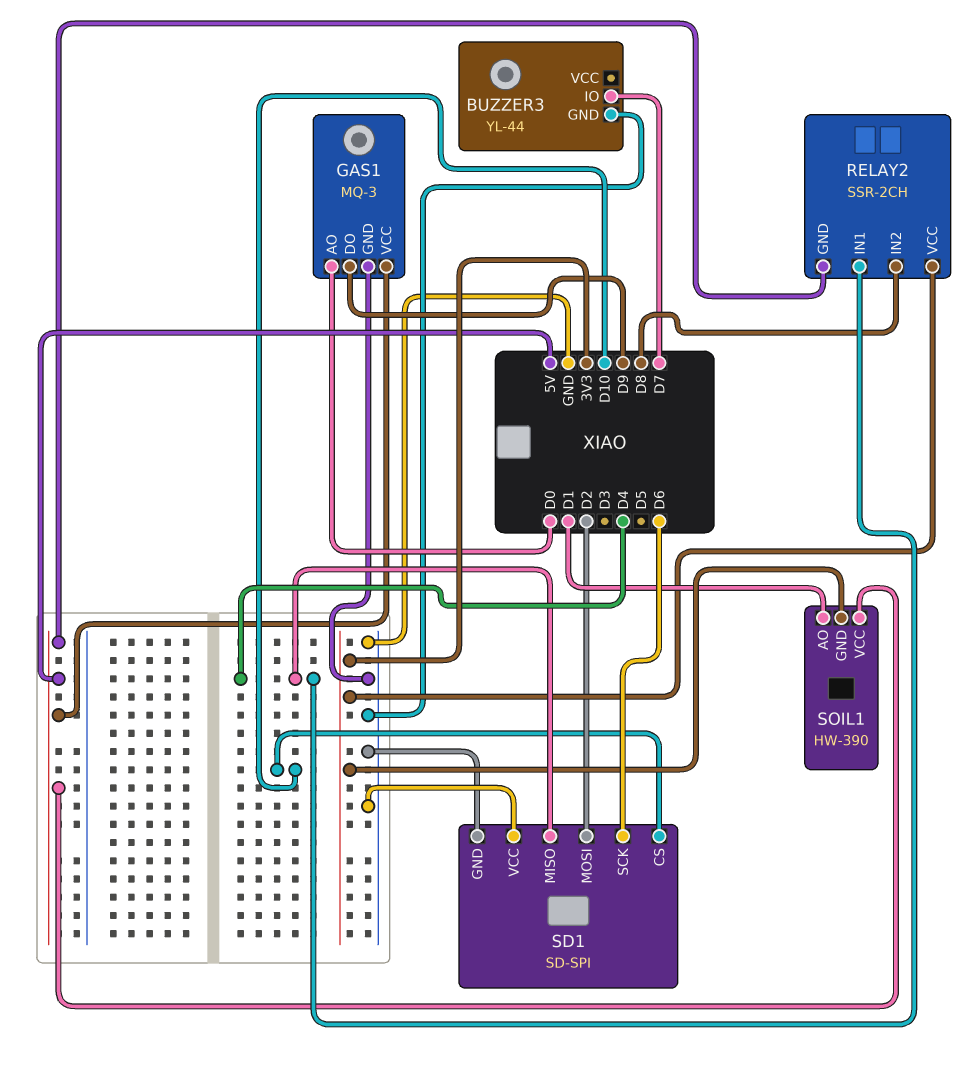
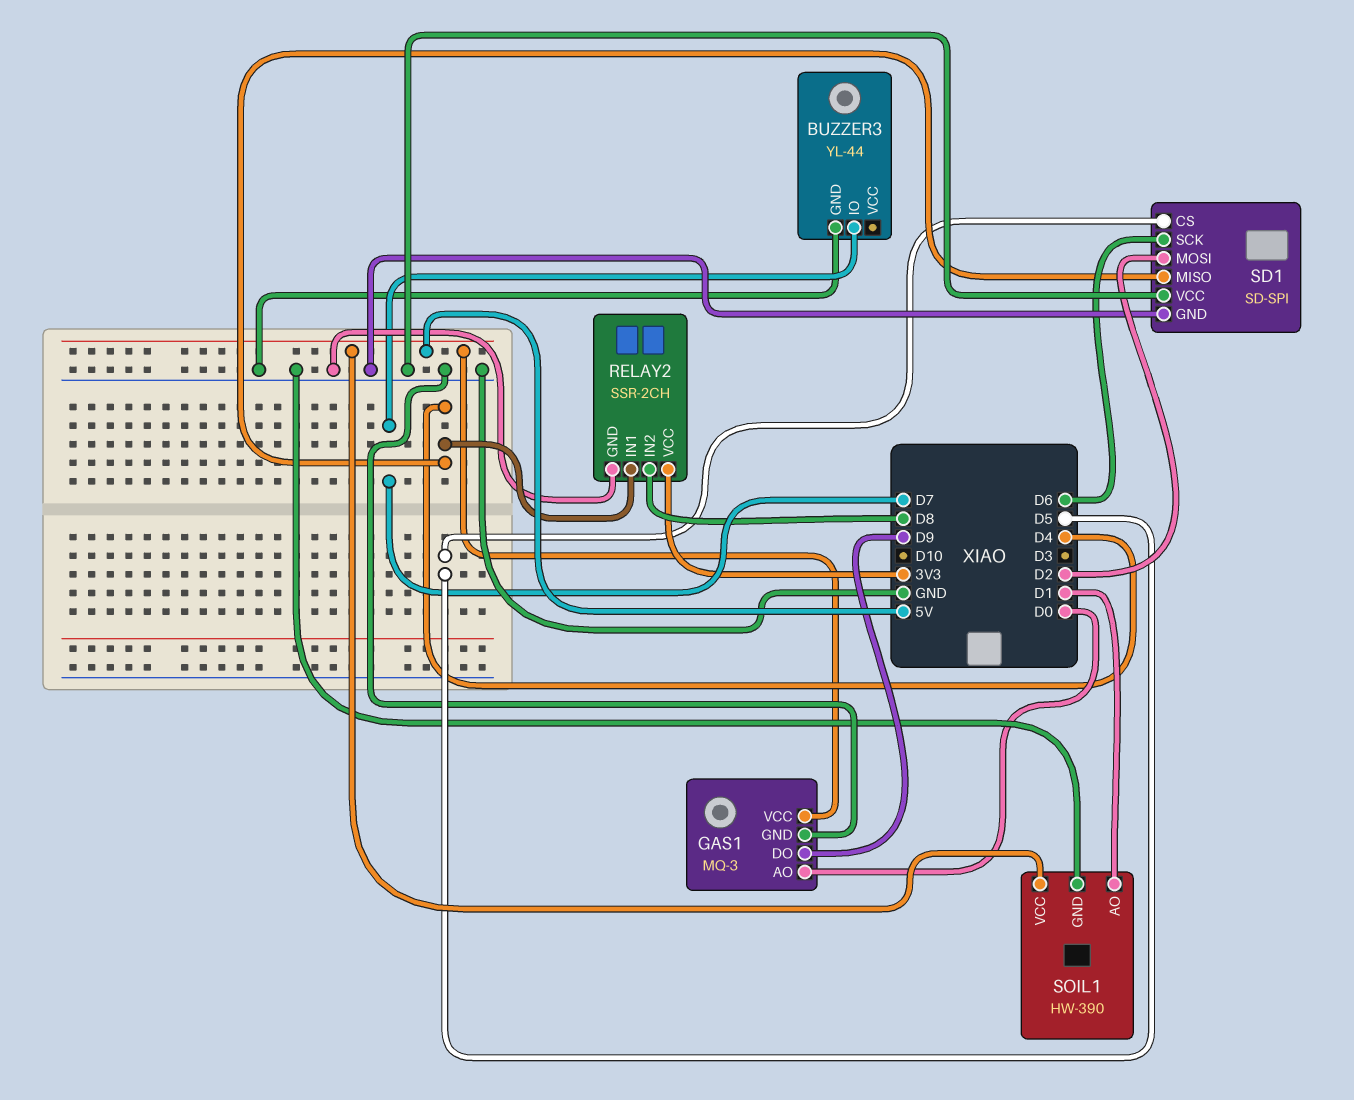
RELAY2 pin GND: 5V -> GND
SD1 pin CS: D10 -> D5
SOIL1 pin GND: 3V3 -> GND

